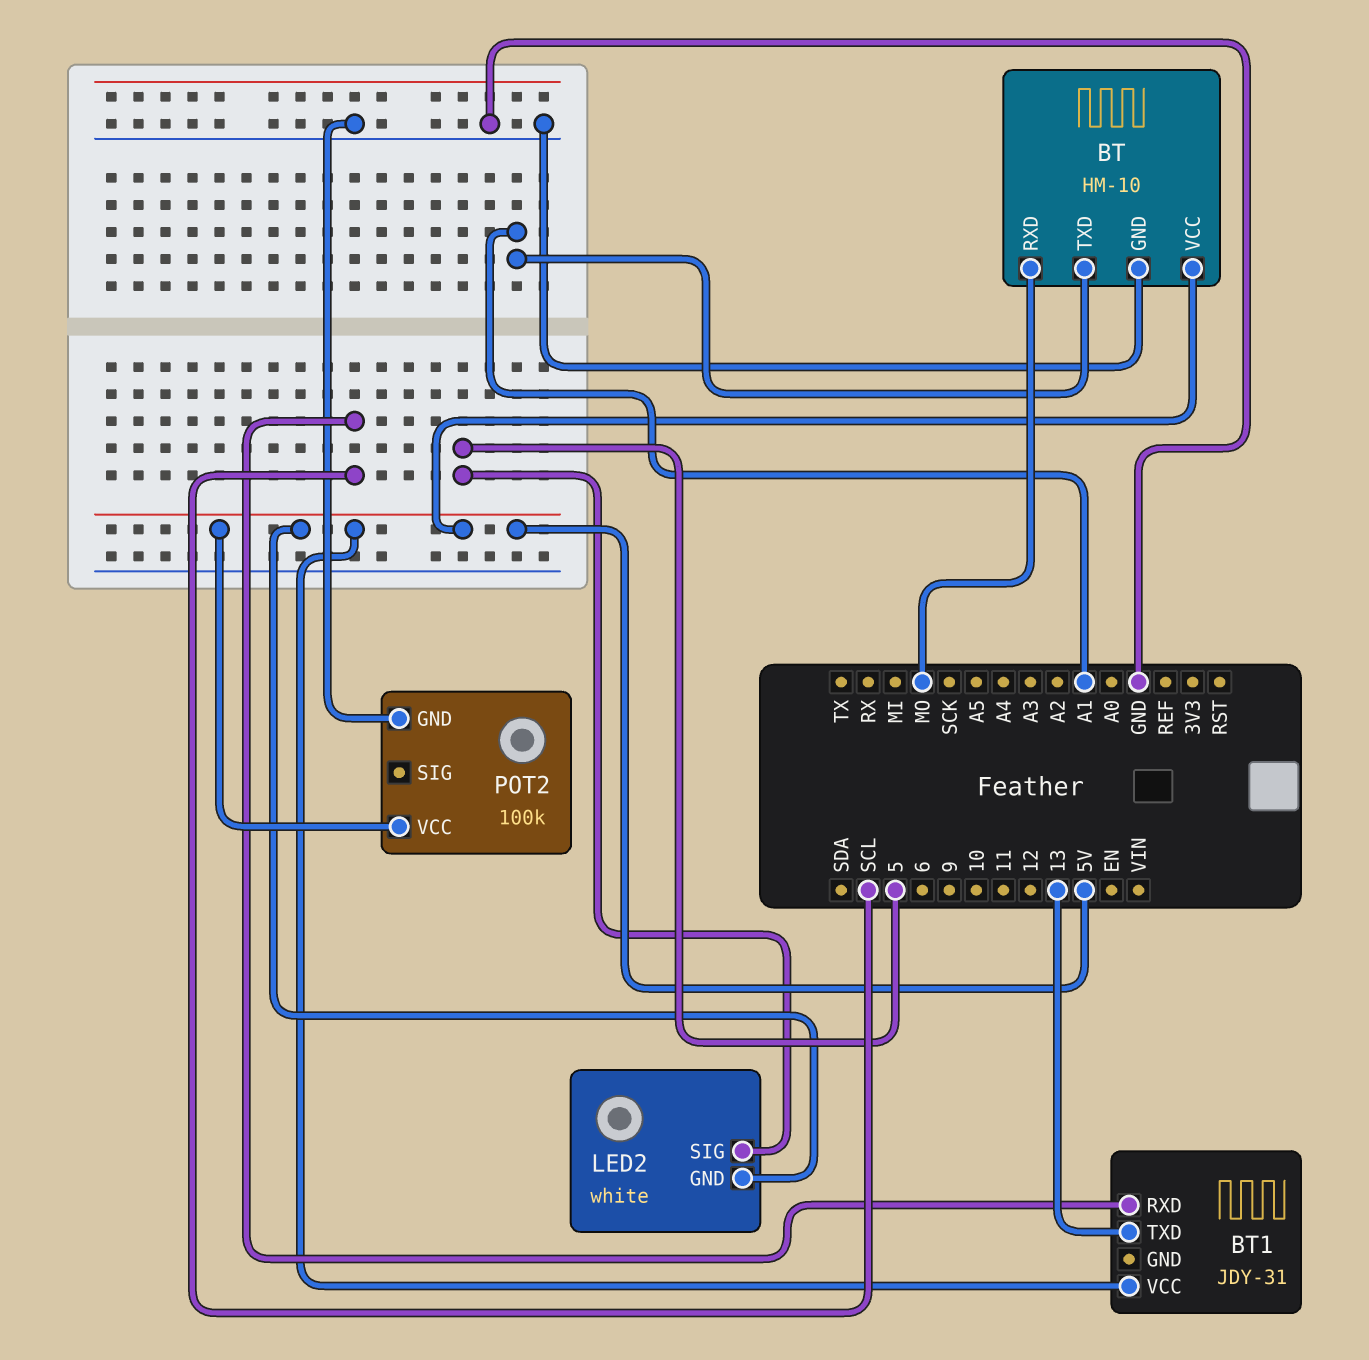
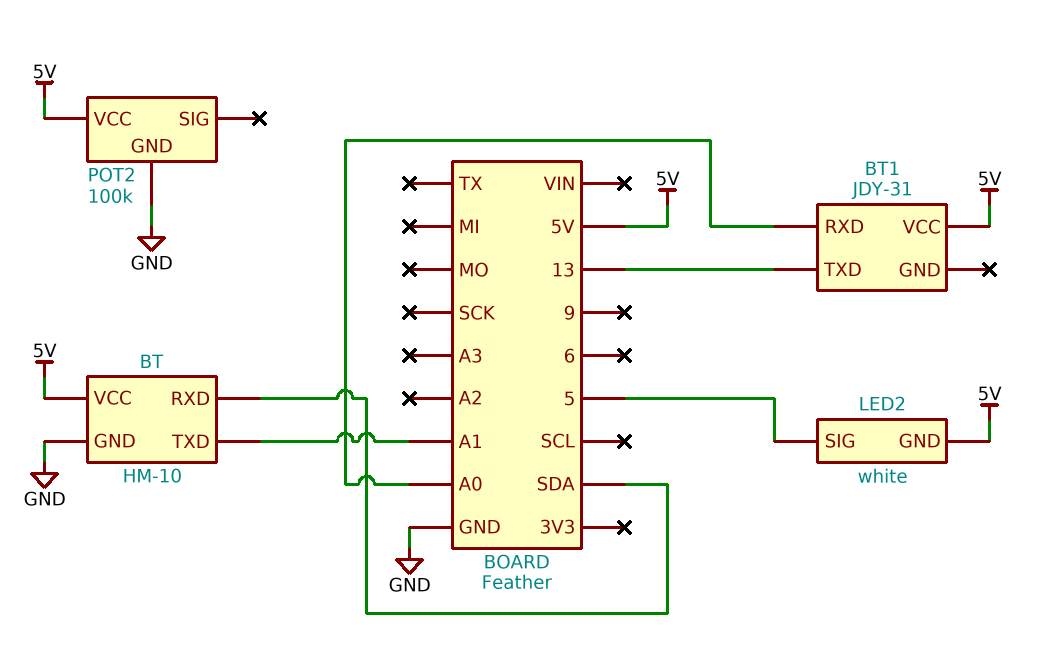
BT pin RXD: MO -> SDA
BT1 pin RXD: SCL -> A0

